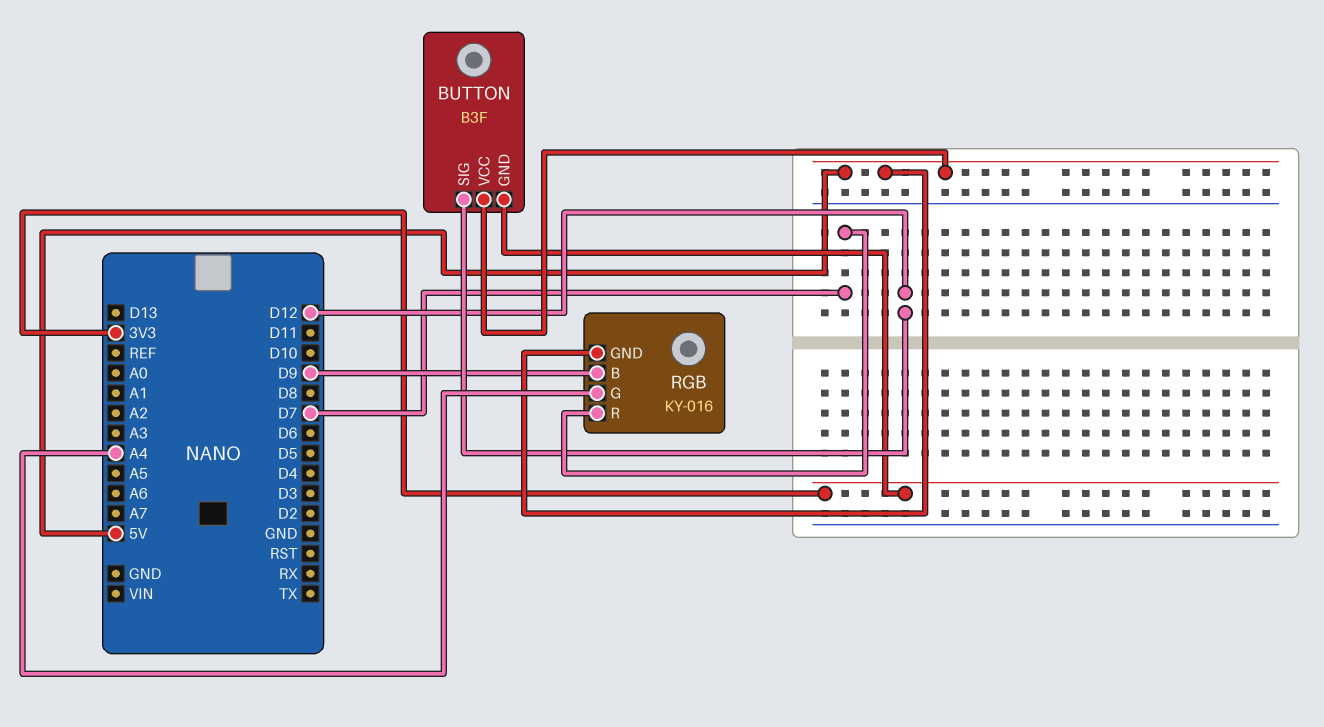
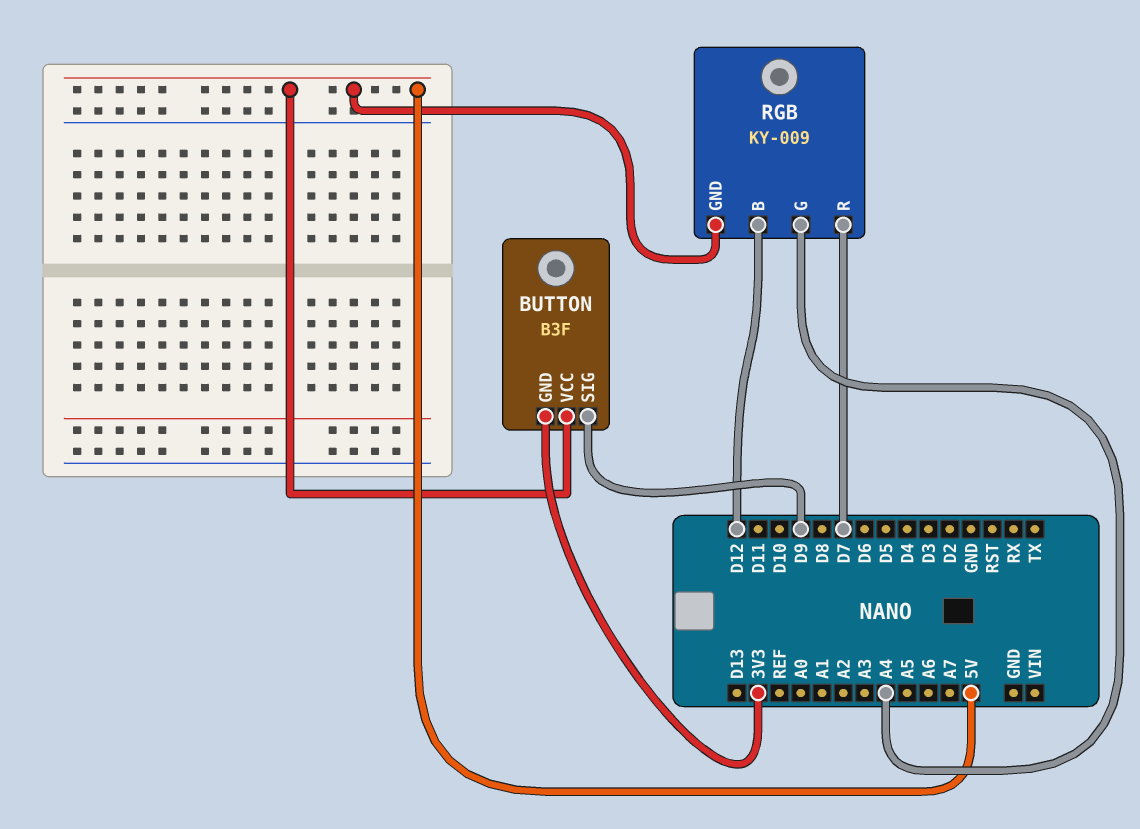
BUTTON pin SIG: D12 -> D9
RGB: KY-016 -> KY-009
RGB pin B: D9 -> D12

